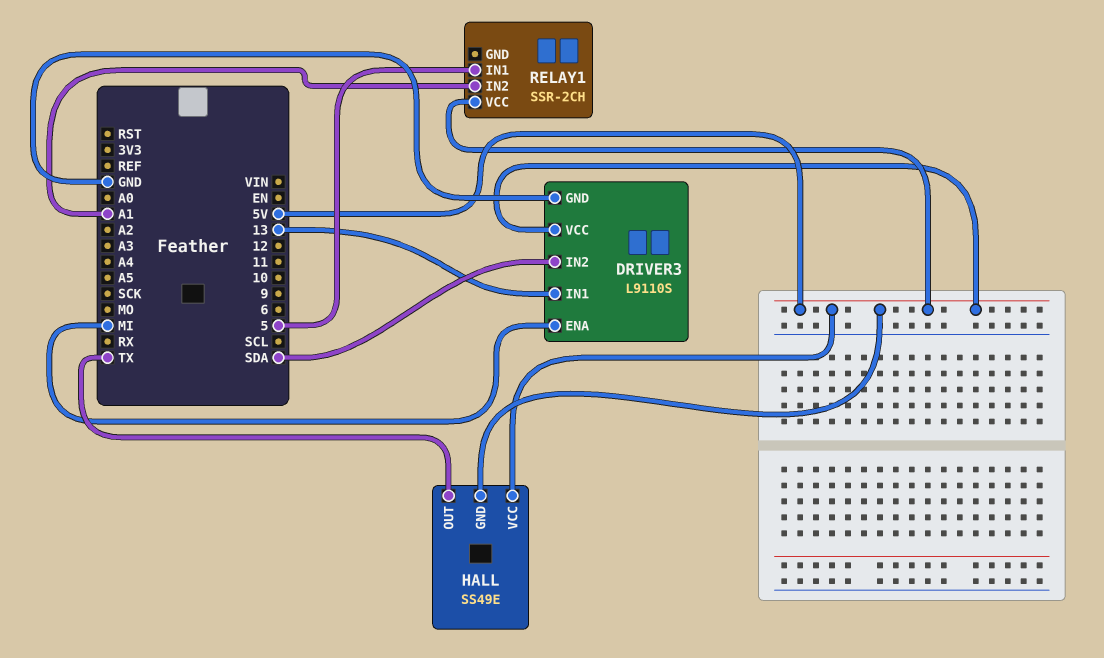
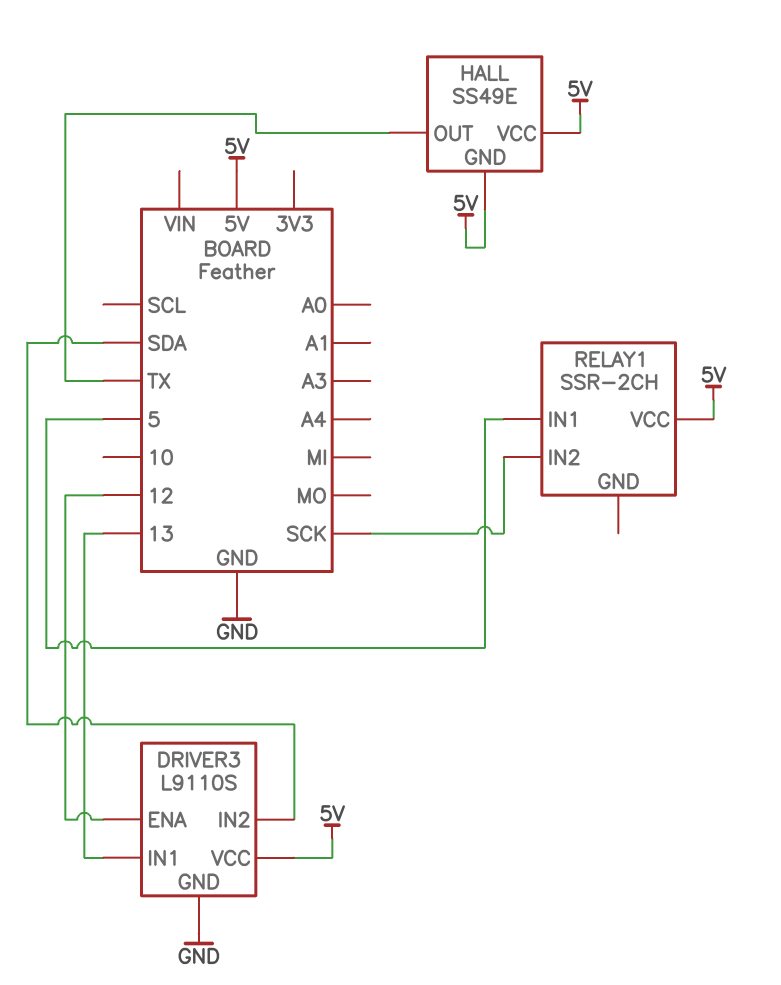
DRIVER3 pin ENA: MI -> 12
RELAY1 pin IN2: A1 -> SCK

